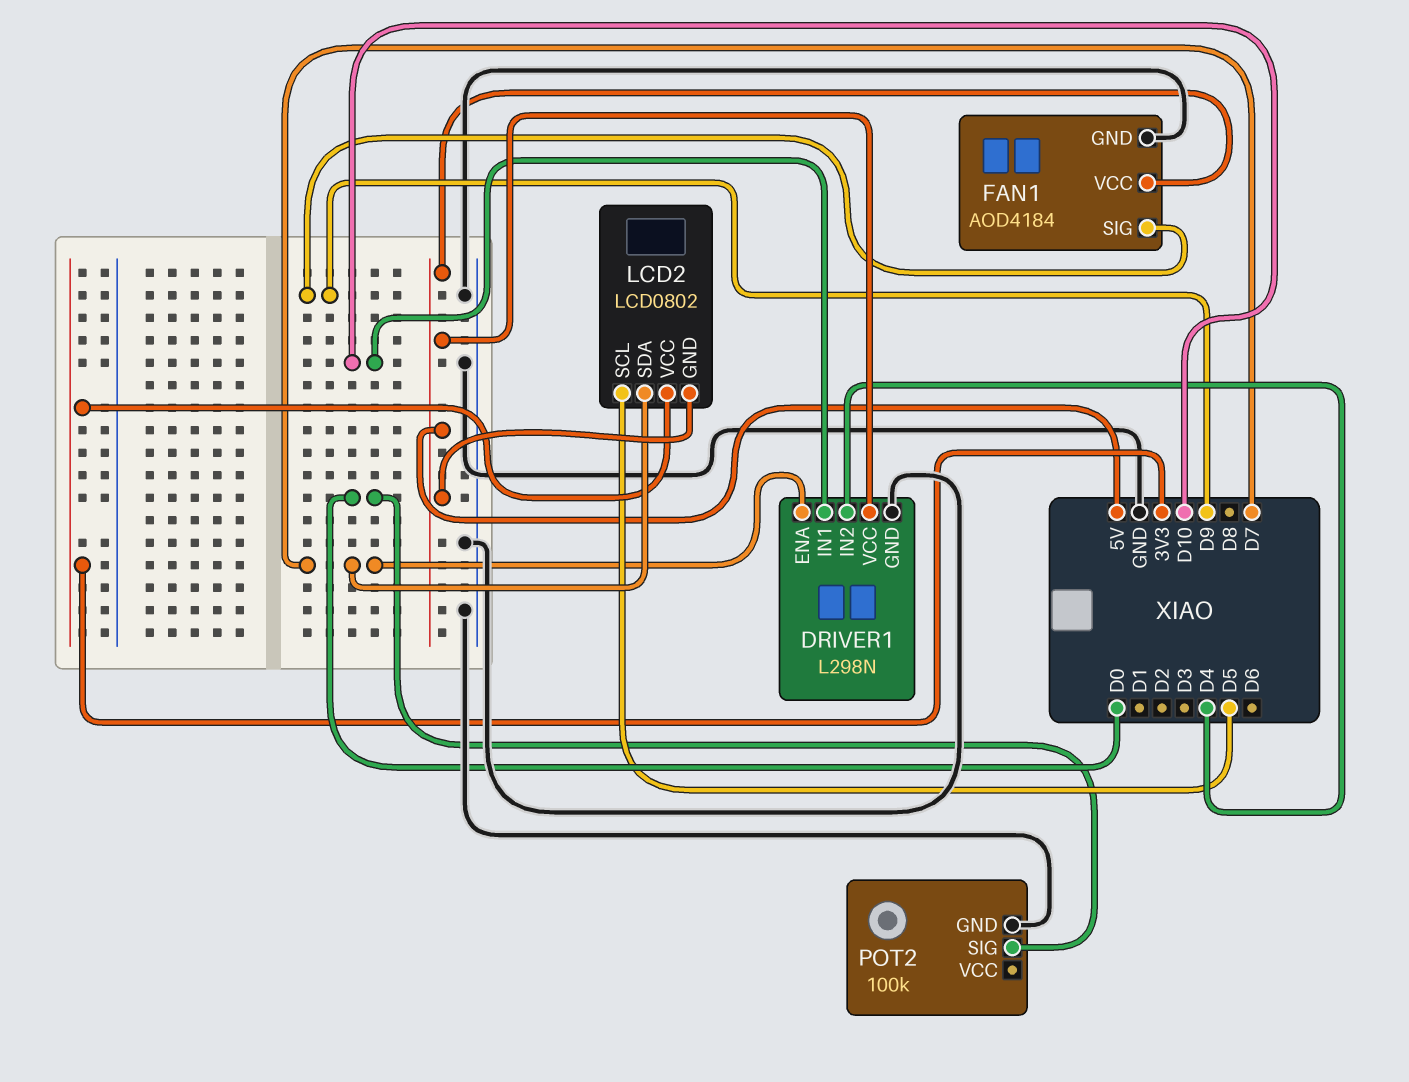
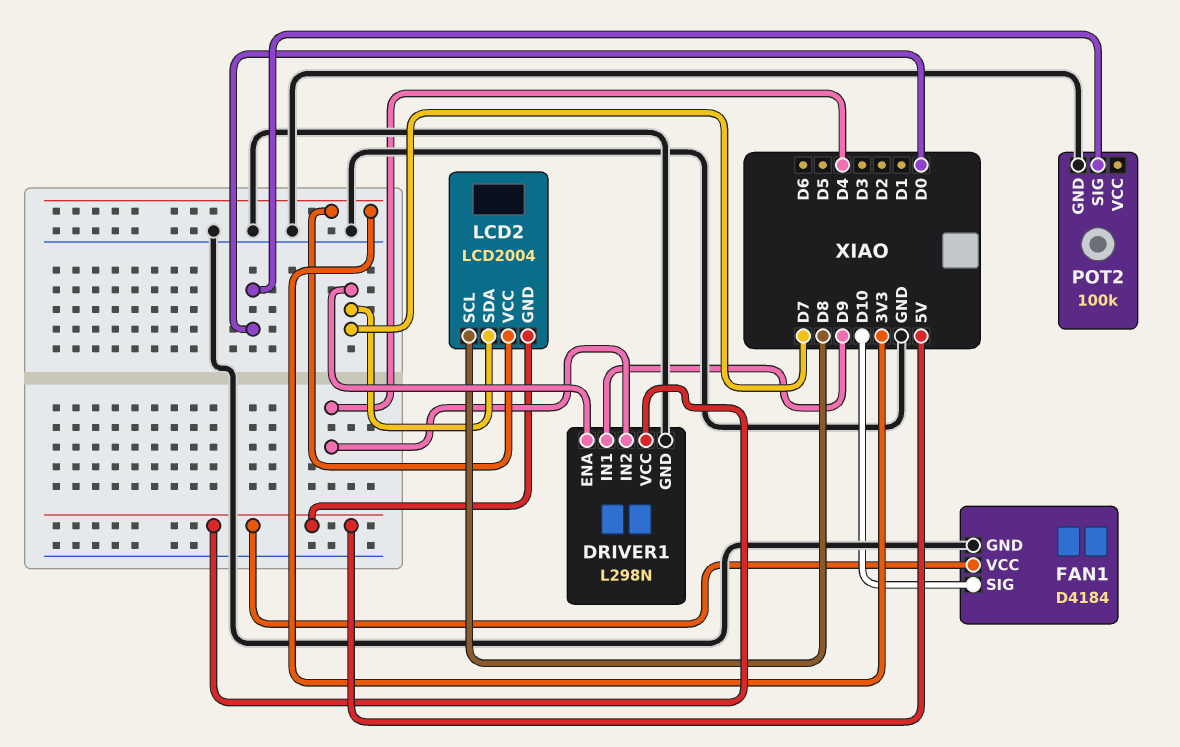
DRIVER1 pin IN1: D10 -> D9
FAN1: AOD4184 -> D4184
FAN1 pin SIG: D9 -> D10
LCD2: LCD0802 -> LCD2004
LCD2 pin SCL: D5 -> D8

